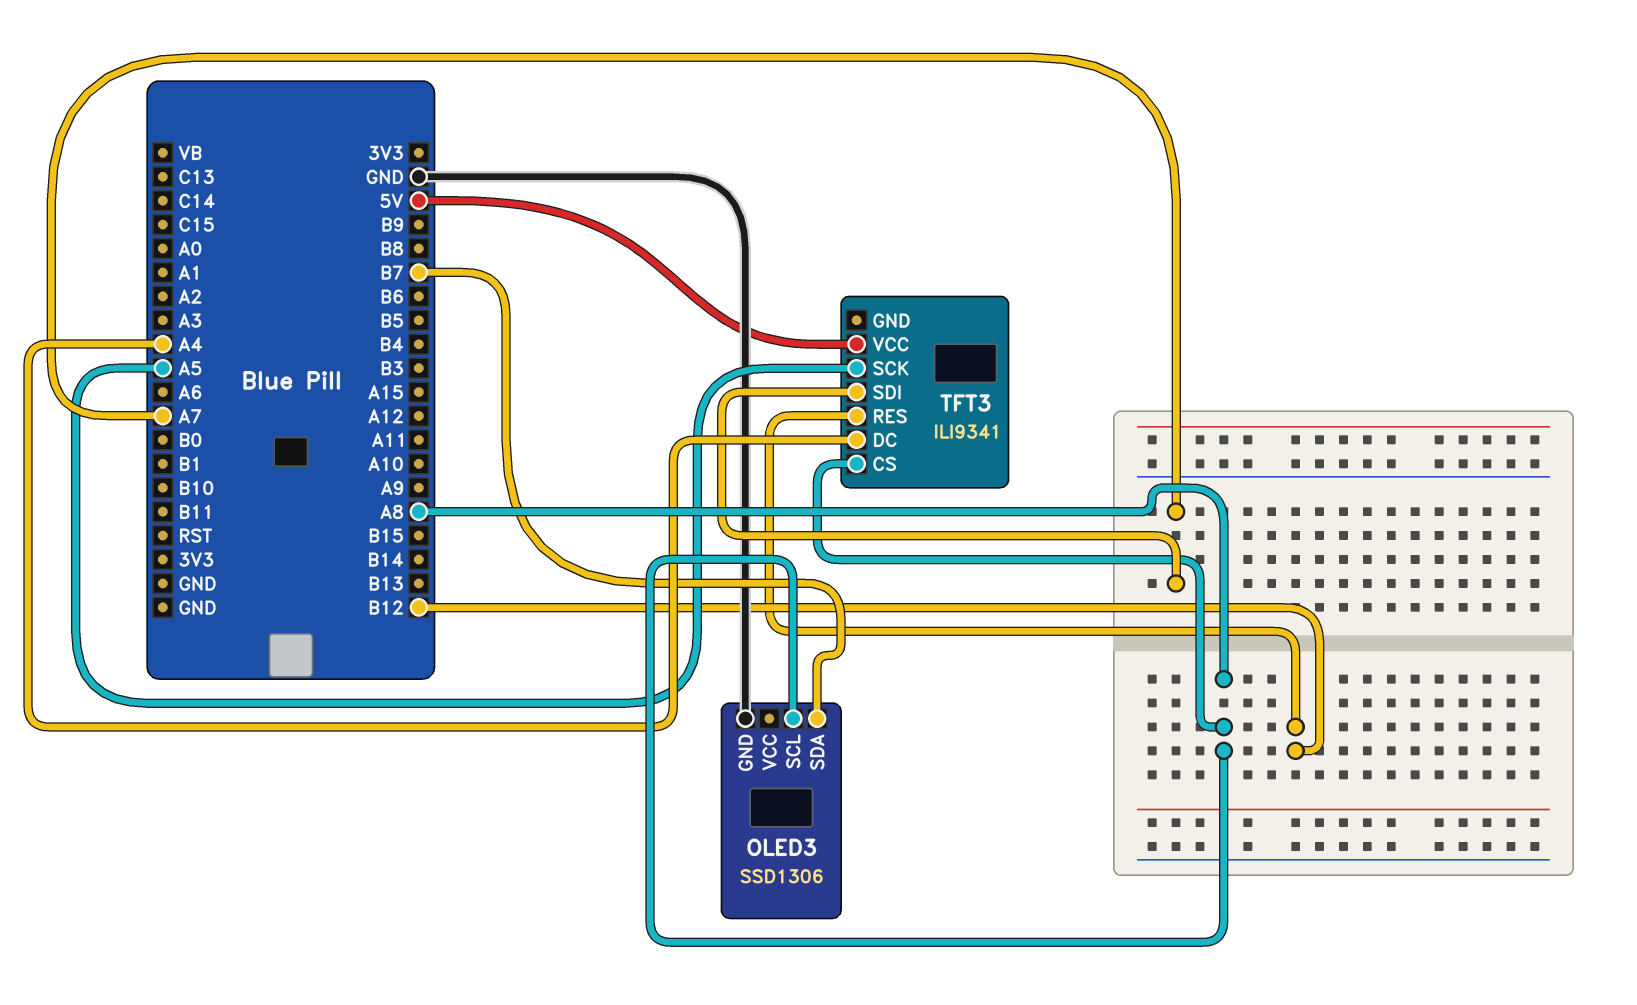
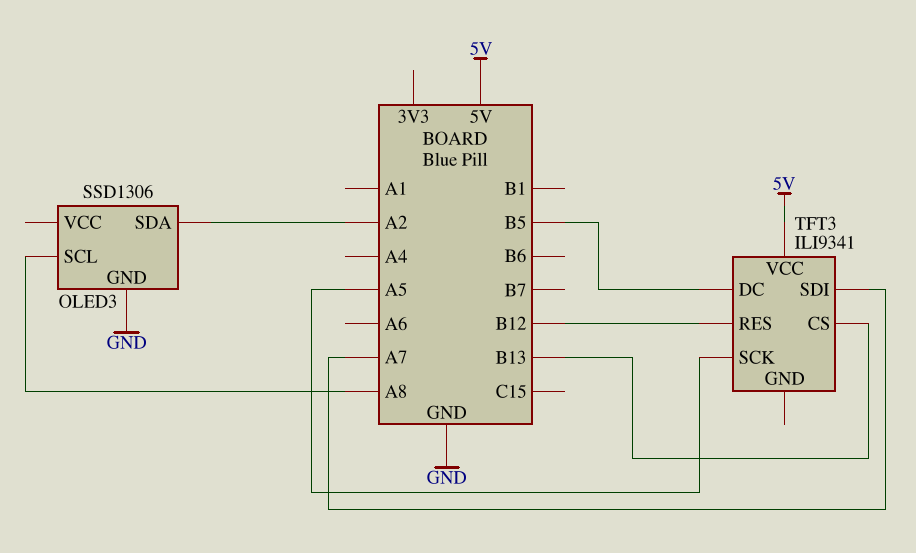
OLED3 pin SDA: B7 -> A2
TFT3 pin CS: A8 -> B13
TFT3 pin DC: A4 -> B5

